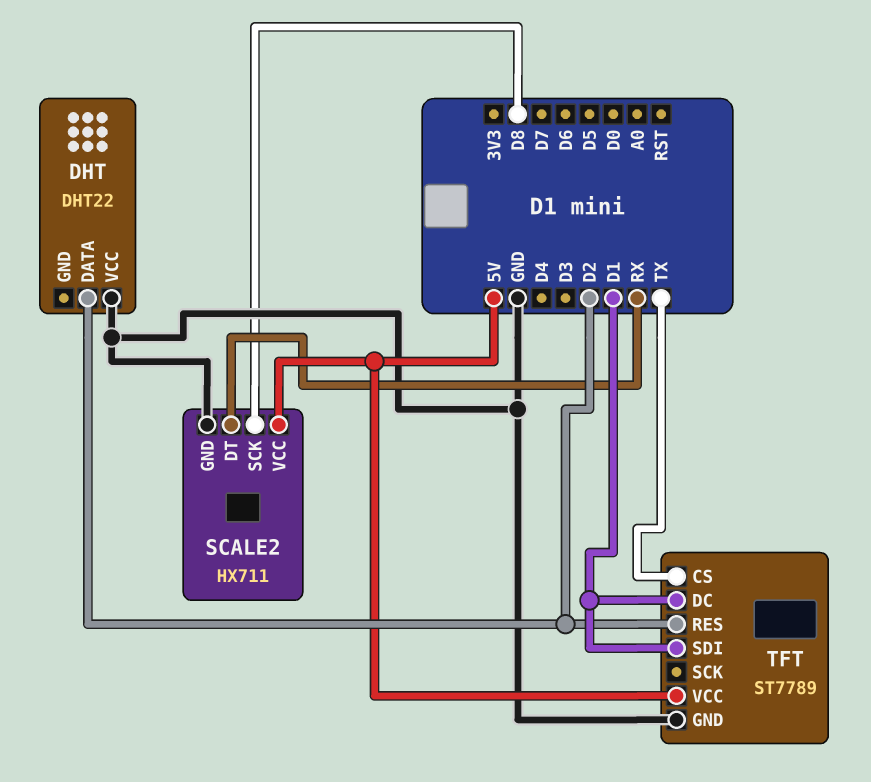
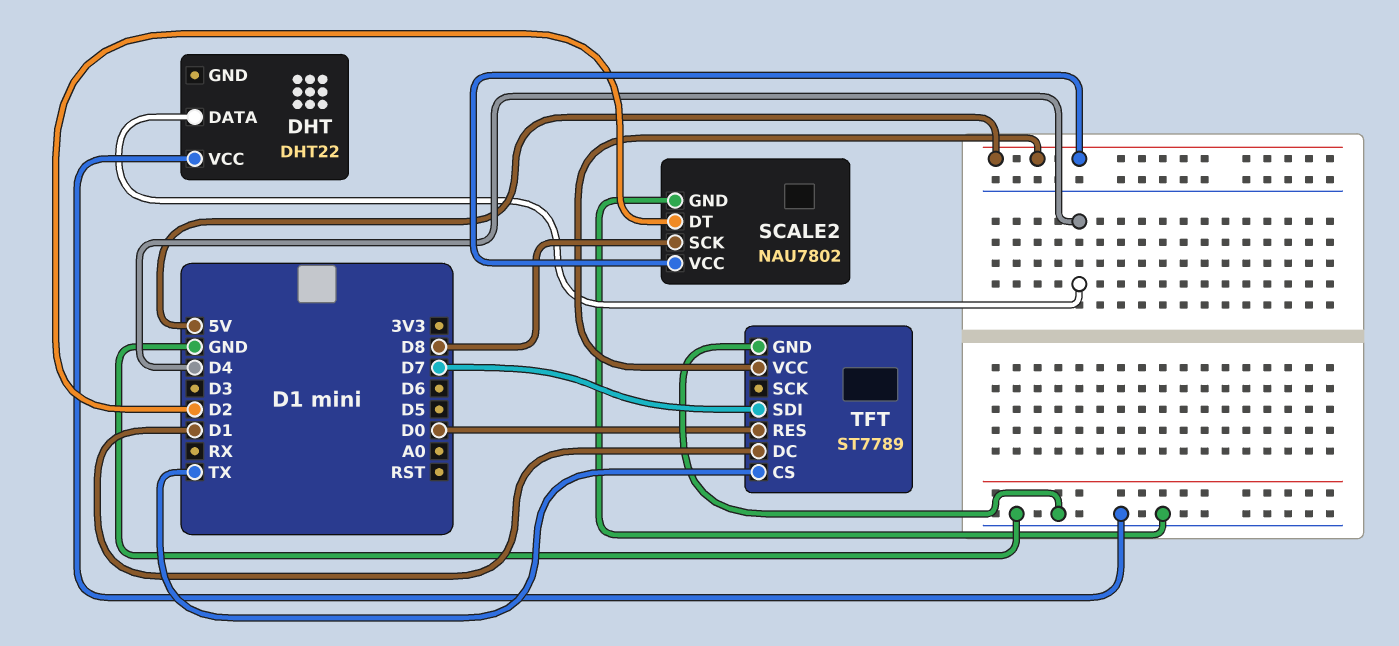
DHT pin DATA: D2 -> D4
SCALE2: HX711 -> NAU7802
SCALE2 pin DT: RX -> D2
TFT pin RES: D2 -> D0
TFT pin SDI: D1 -> D7

